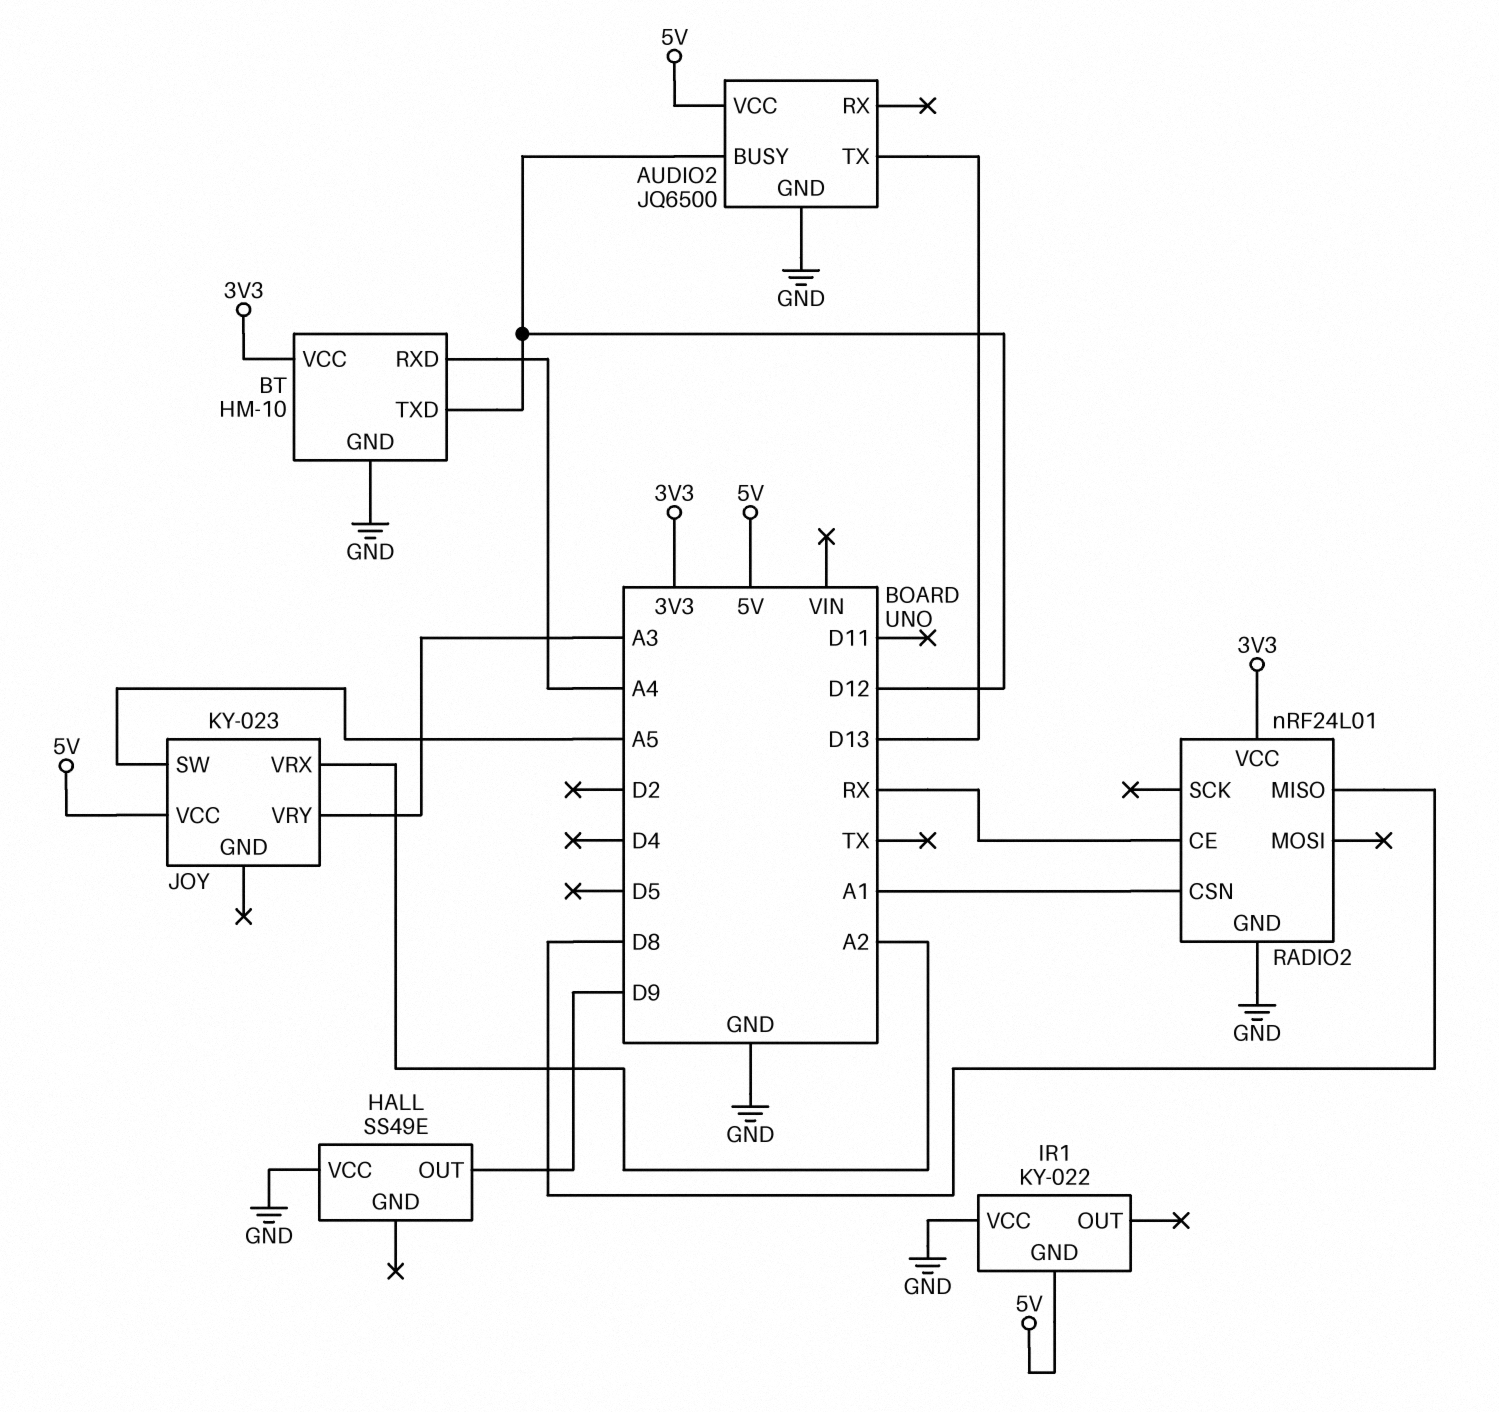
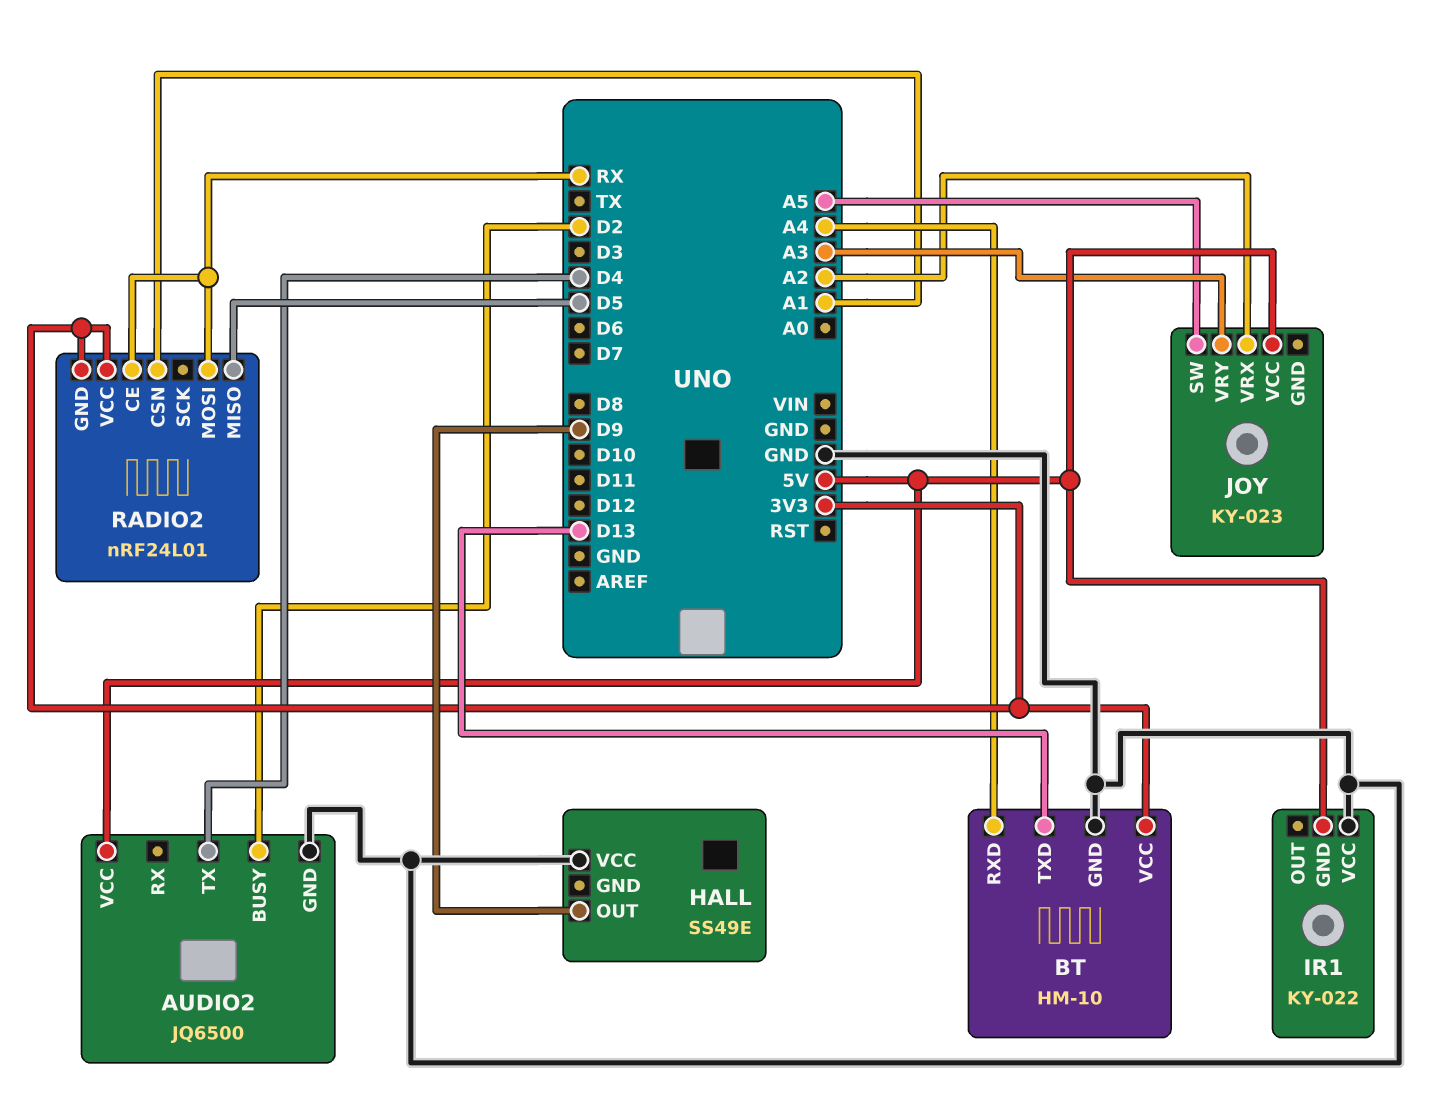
AUDIO2 pin BUSY: D12 -> D2
AUDIO2 pin TX: D13 -> D4
BT pin TXD: D12 -> D13
RADIO2 pin GND: GND -> 3V3
RADIO2 pin MISO: D8 -> D5
RADIO2 pin MOSI: none -> RX

